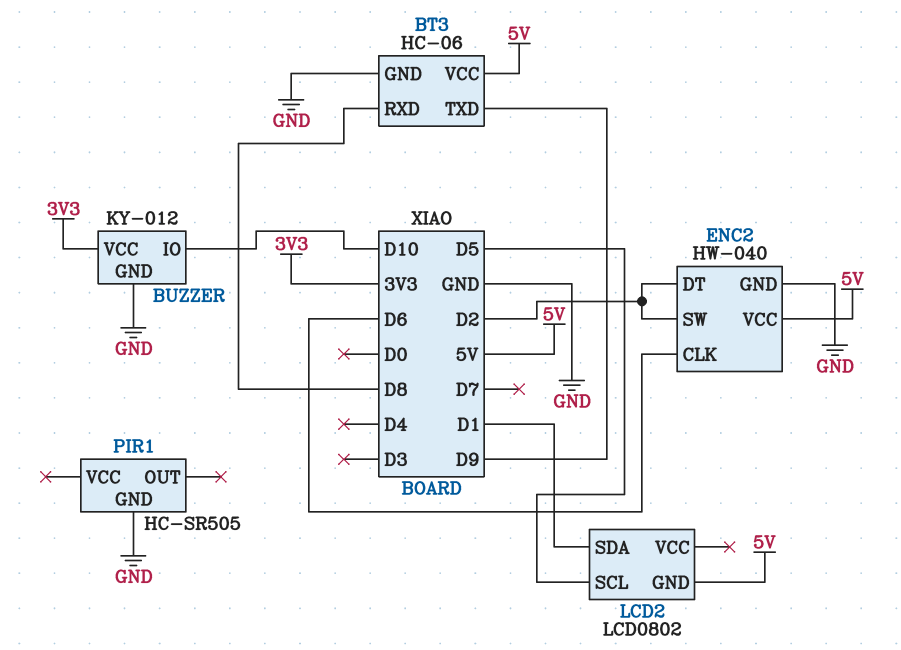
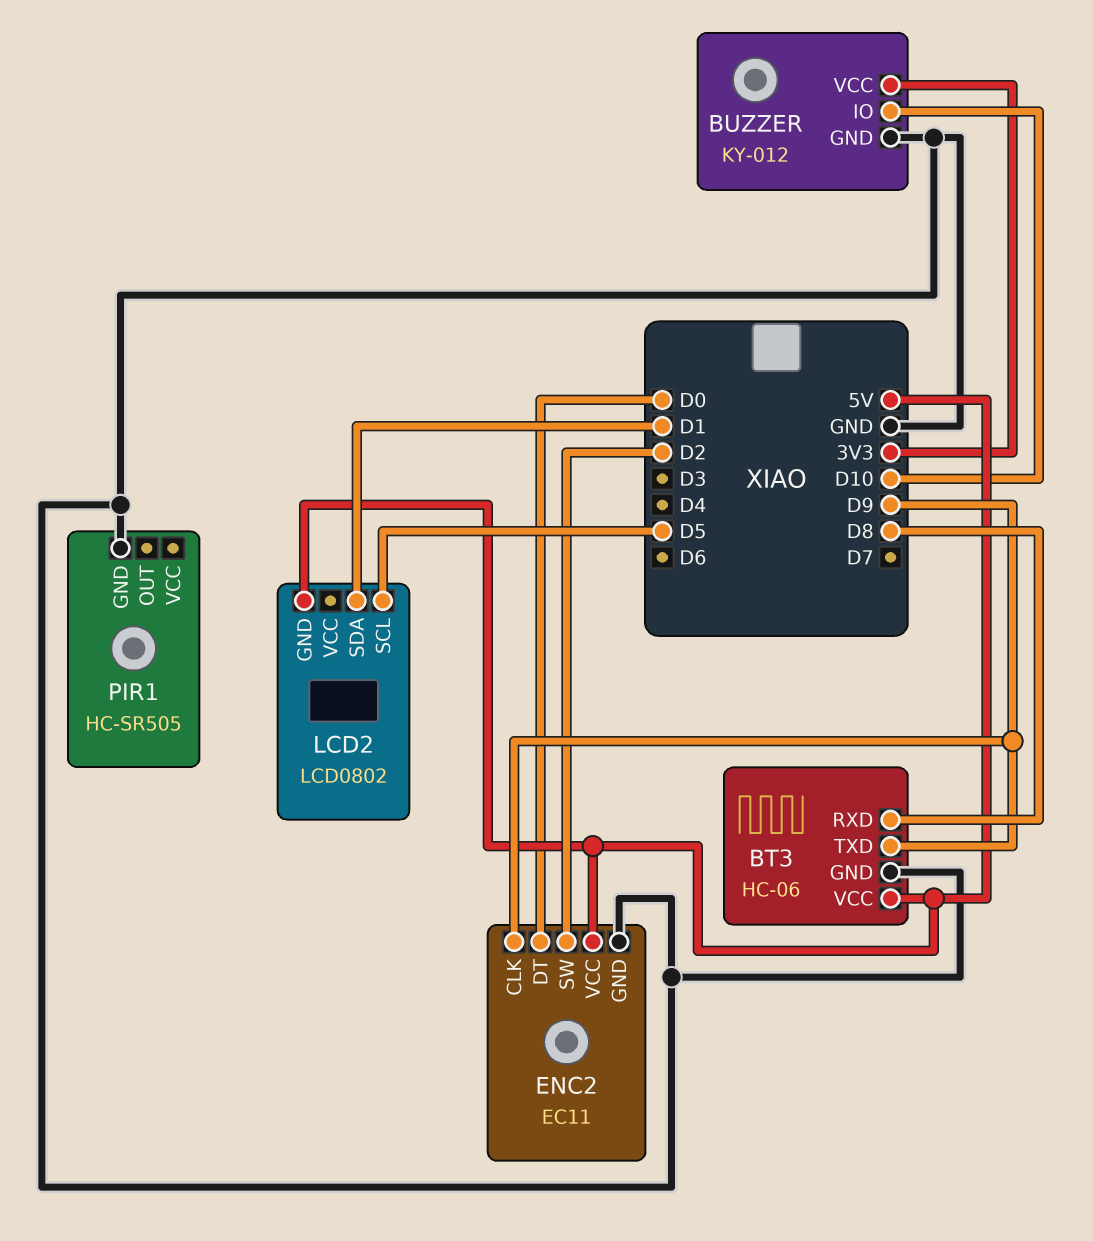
ENC2: HW-040 -> EC11
ENC2 pin CLK: D6 -> D9
ENC2 pin DT: D2 -> D0

